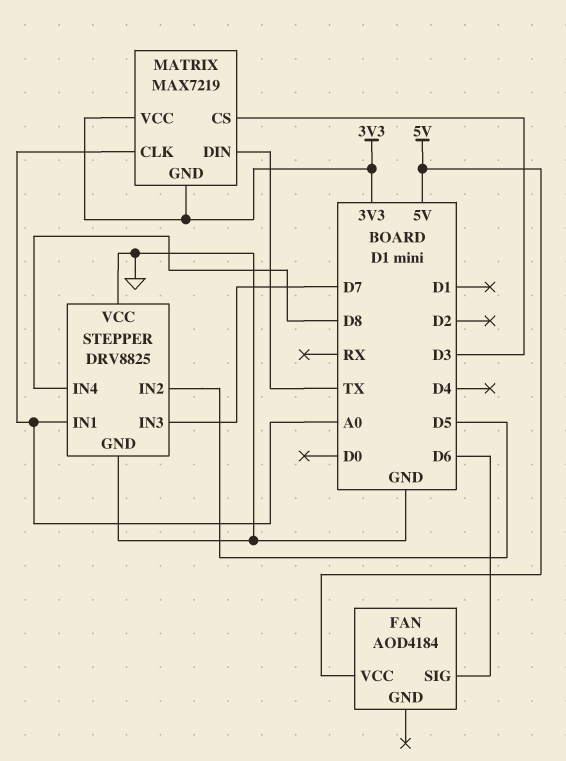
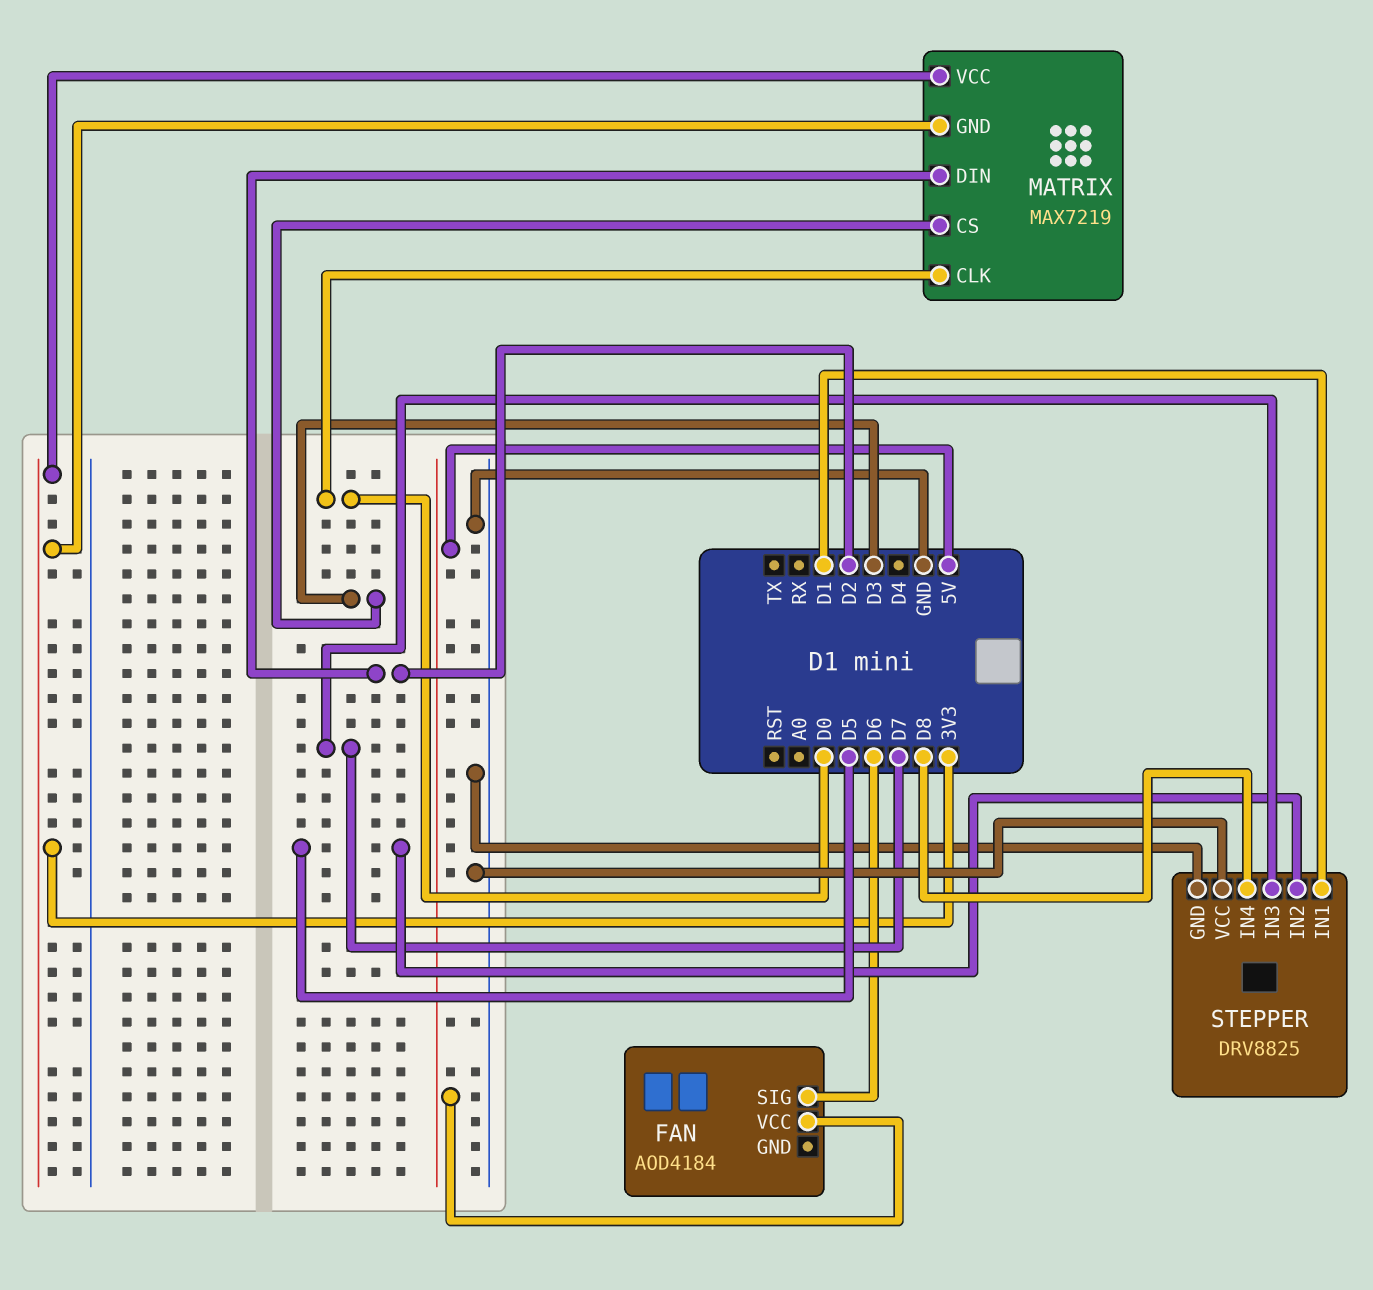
MATRIX pin CLK: A0 -> D0
MATRIX pin DIN: TX -> D2
STEPPER pin IN1: A0 -> D1

